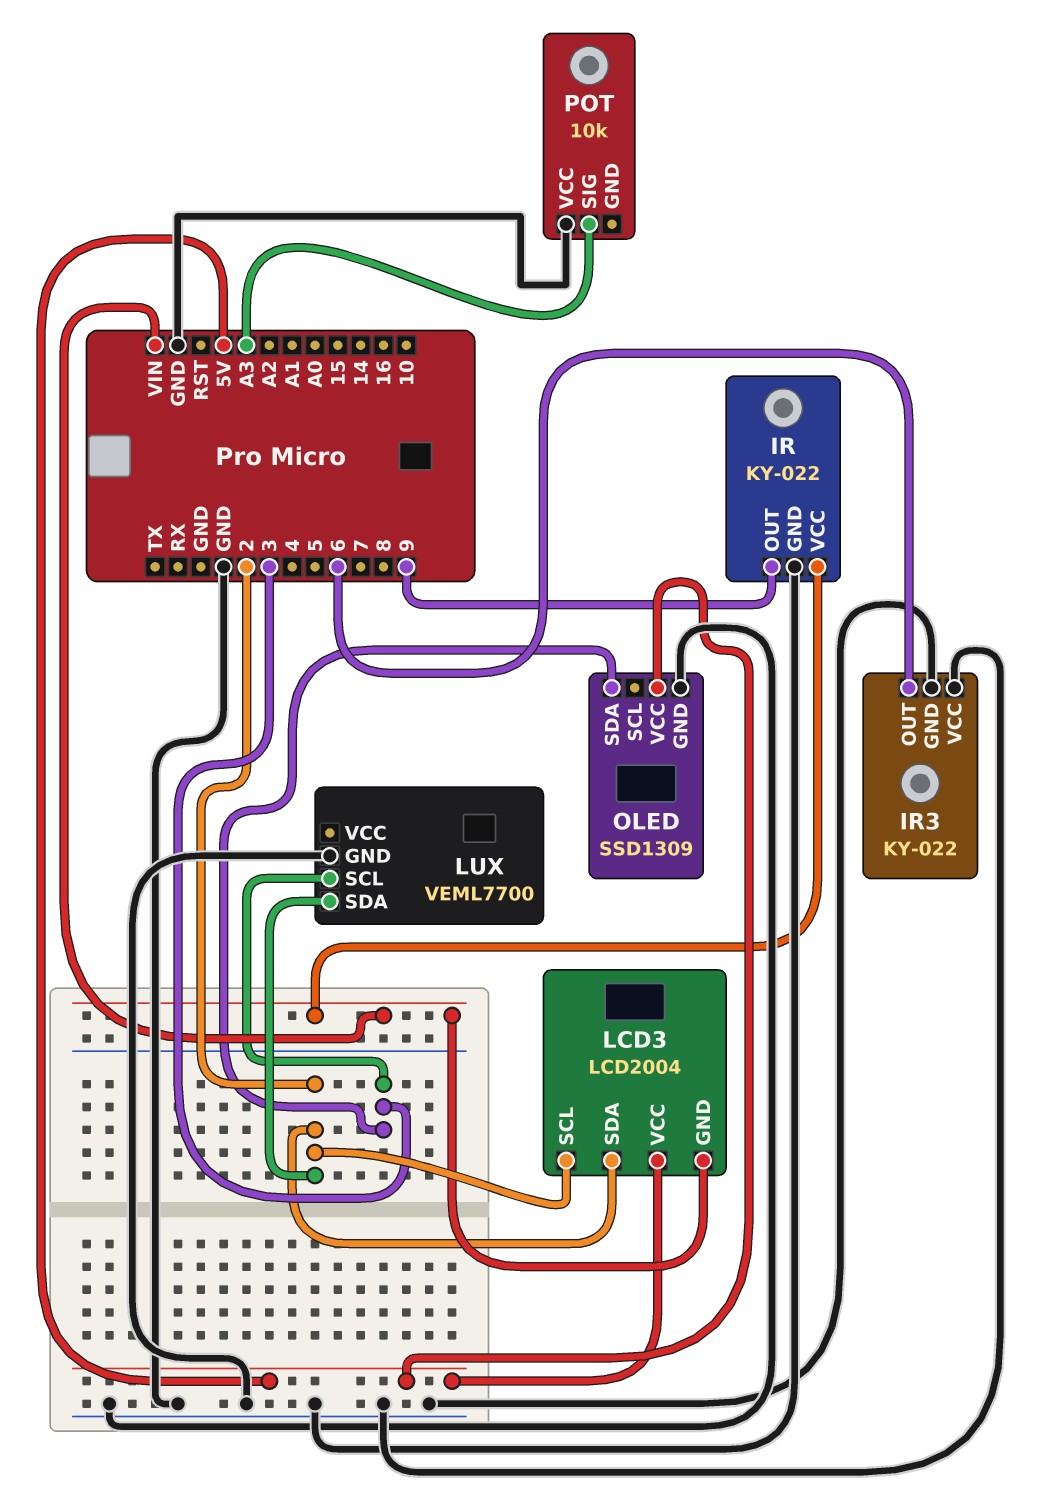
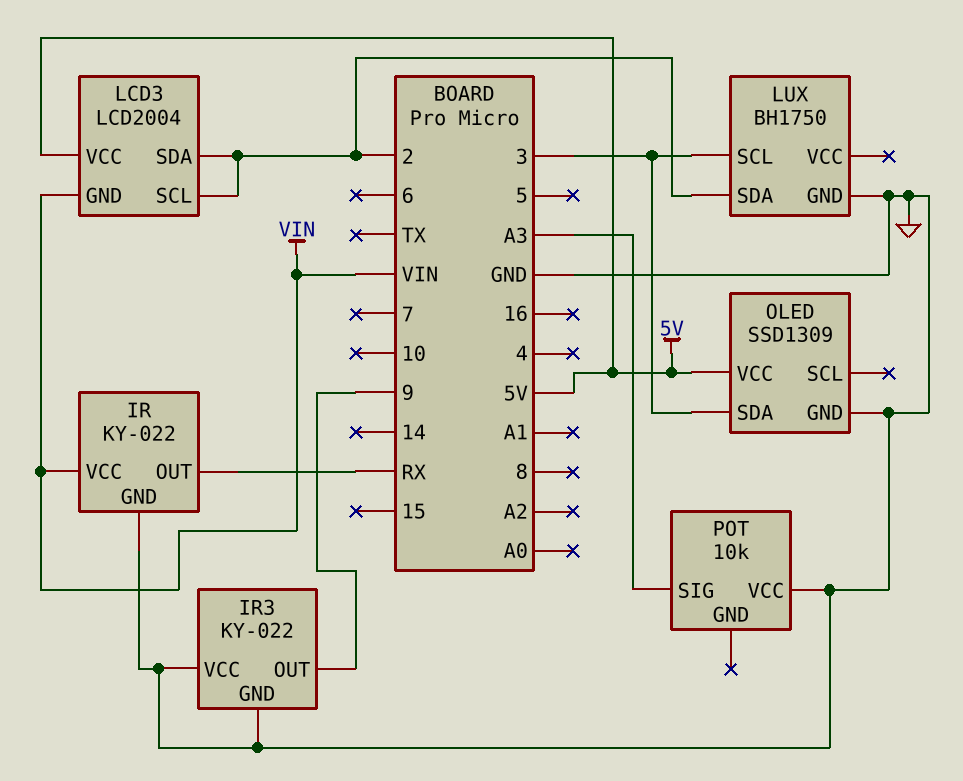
IR pin OUT: 9 -> RX
IR3 pin OUT: 6 -> 9
LUX: VEML7700 -> BH1750

